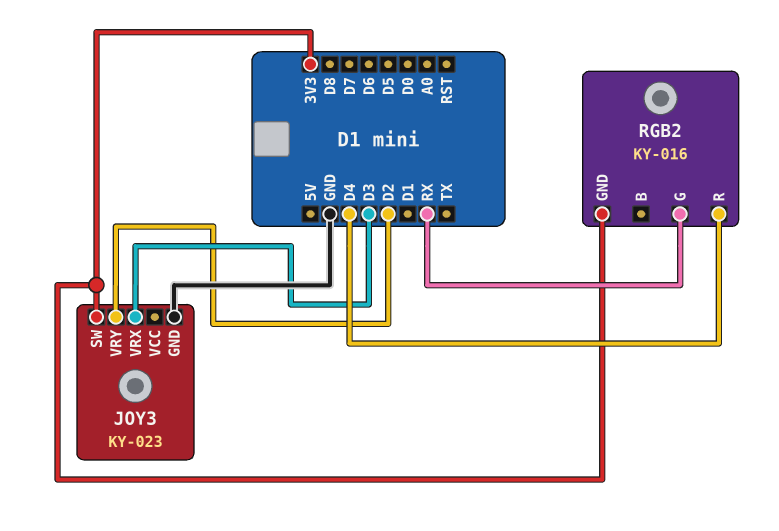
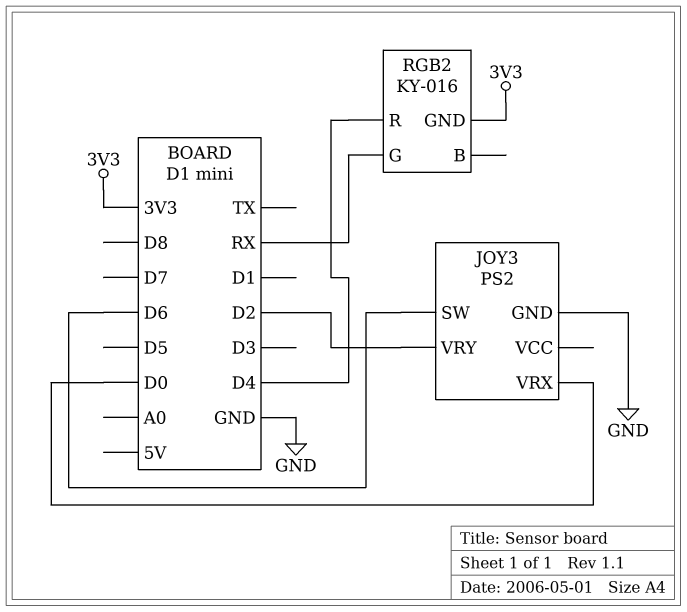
JOY3: KY-023 -> PS2
JOY3 pin SW: 3V3 -> D6
JOY3 pin VRX: D3 -> D0

